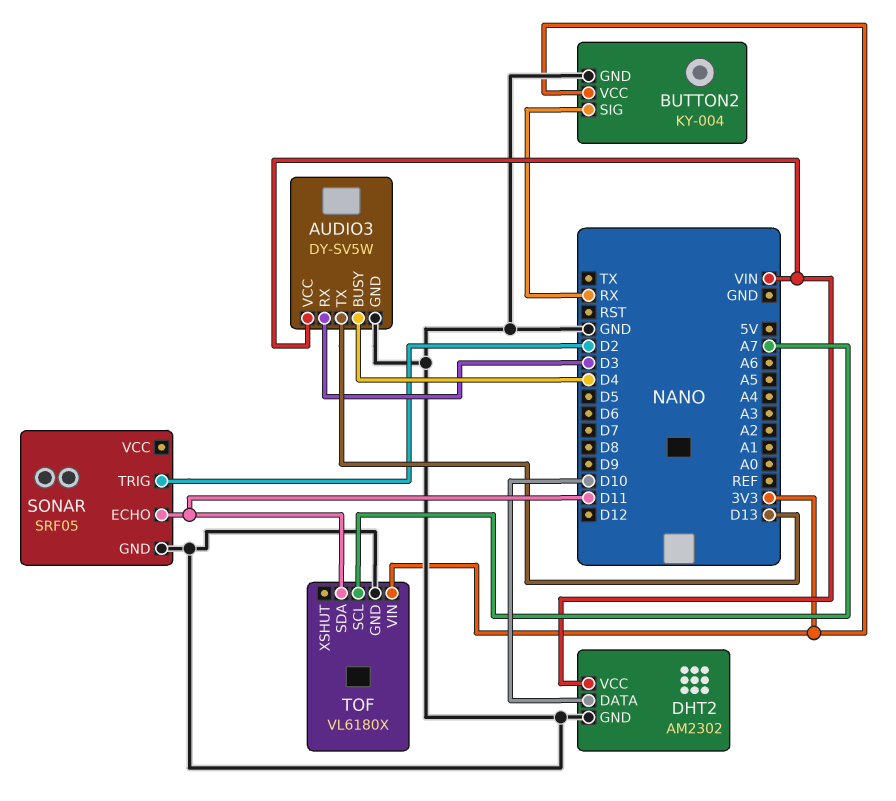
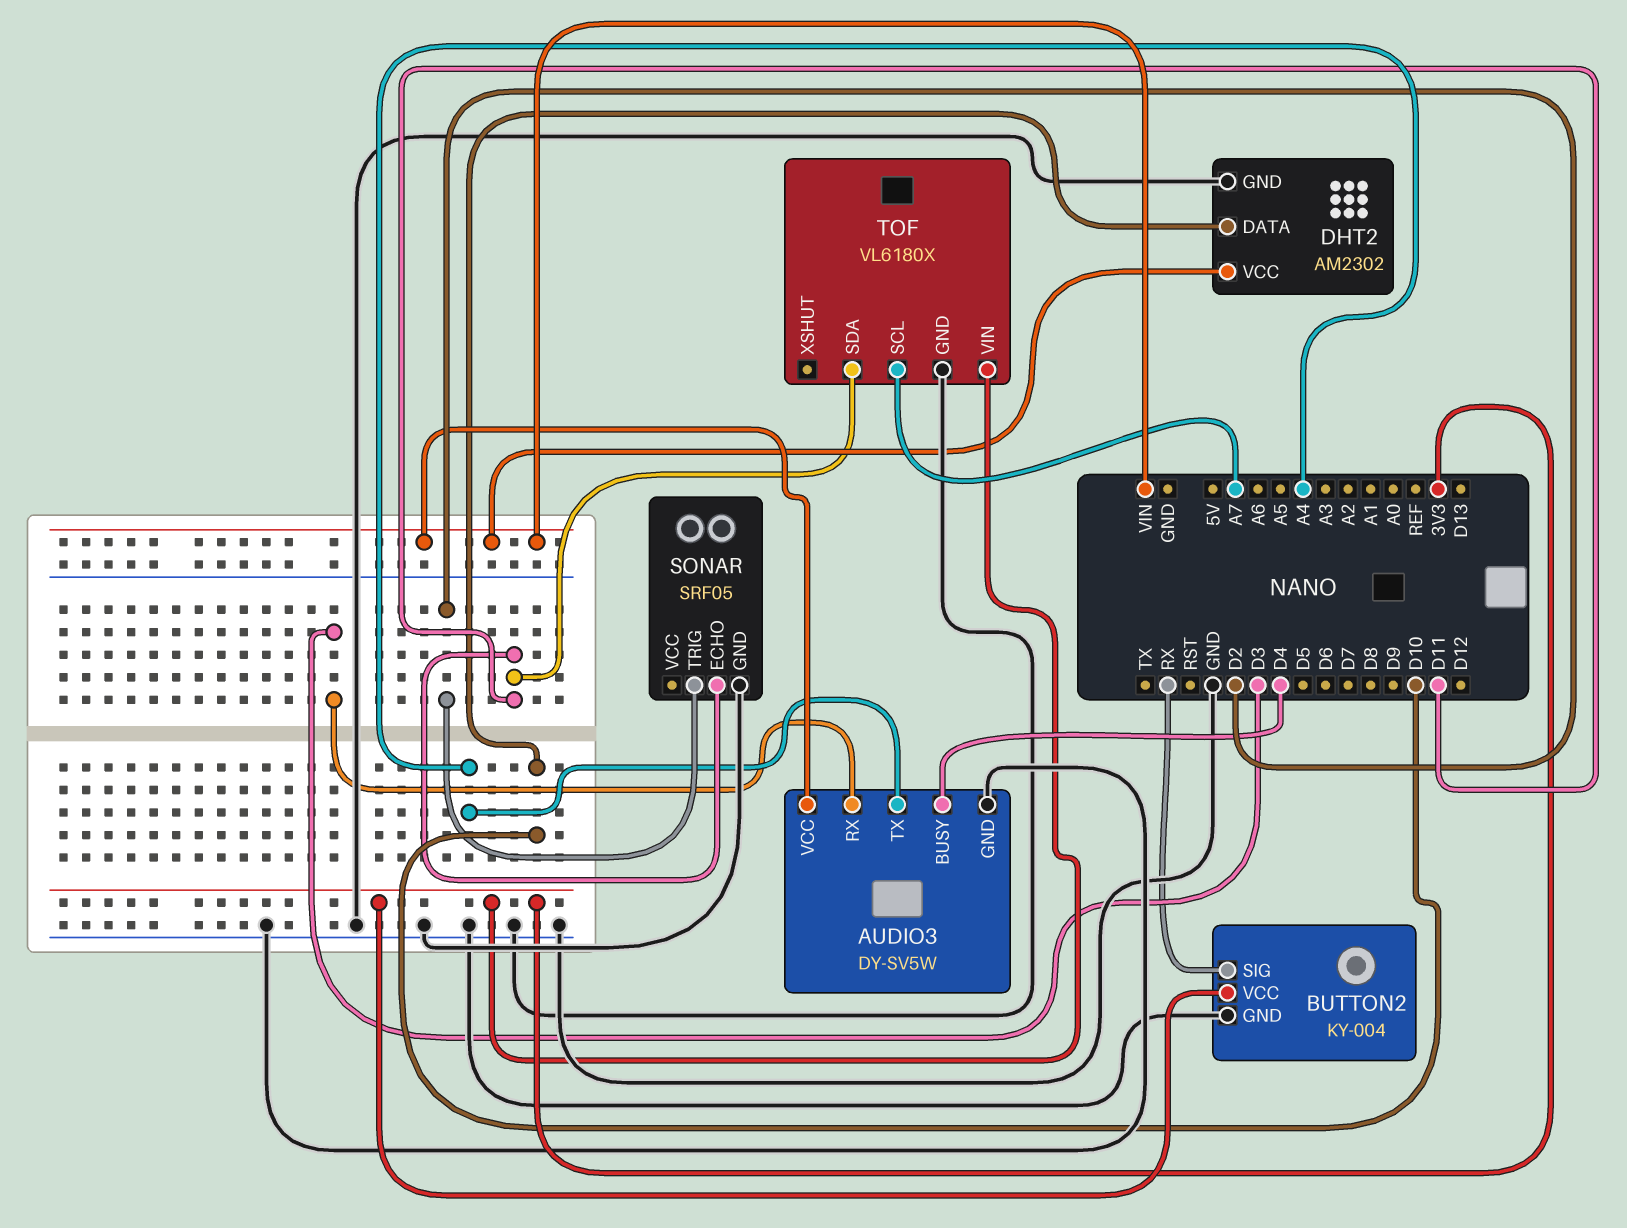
AUDIO3 pin TX: D13 -> A4

